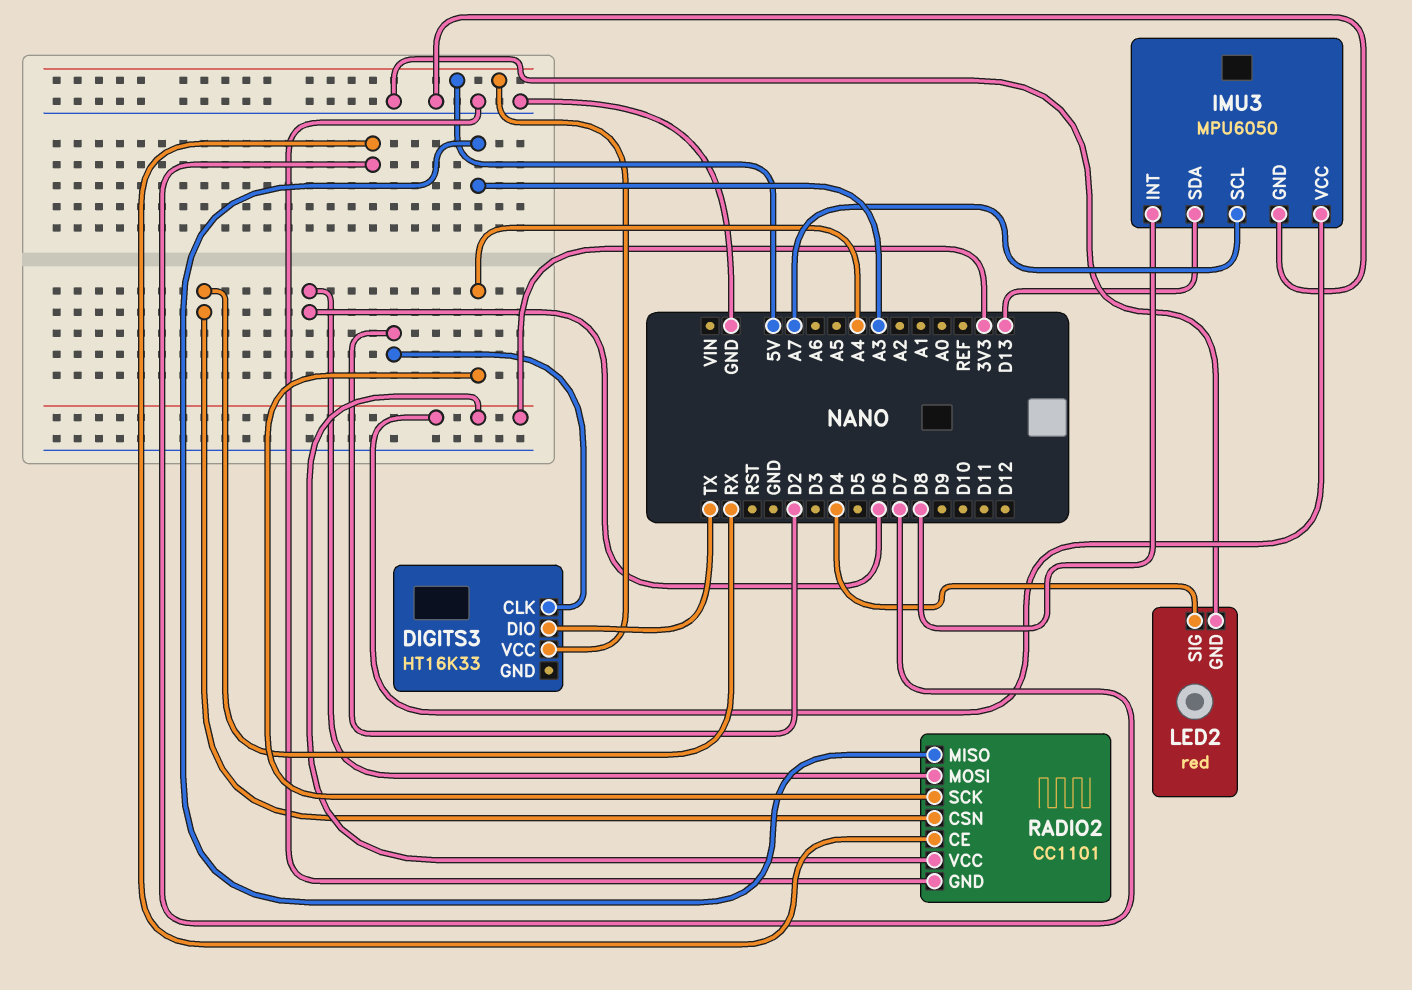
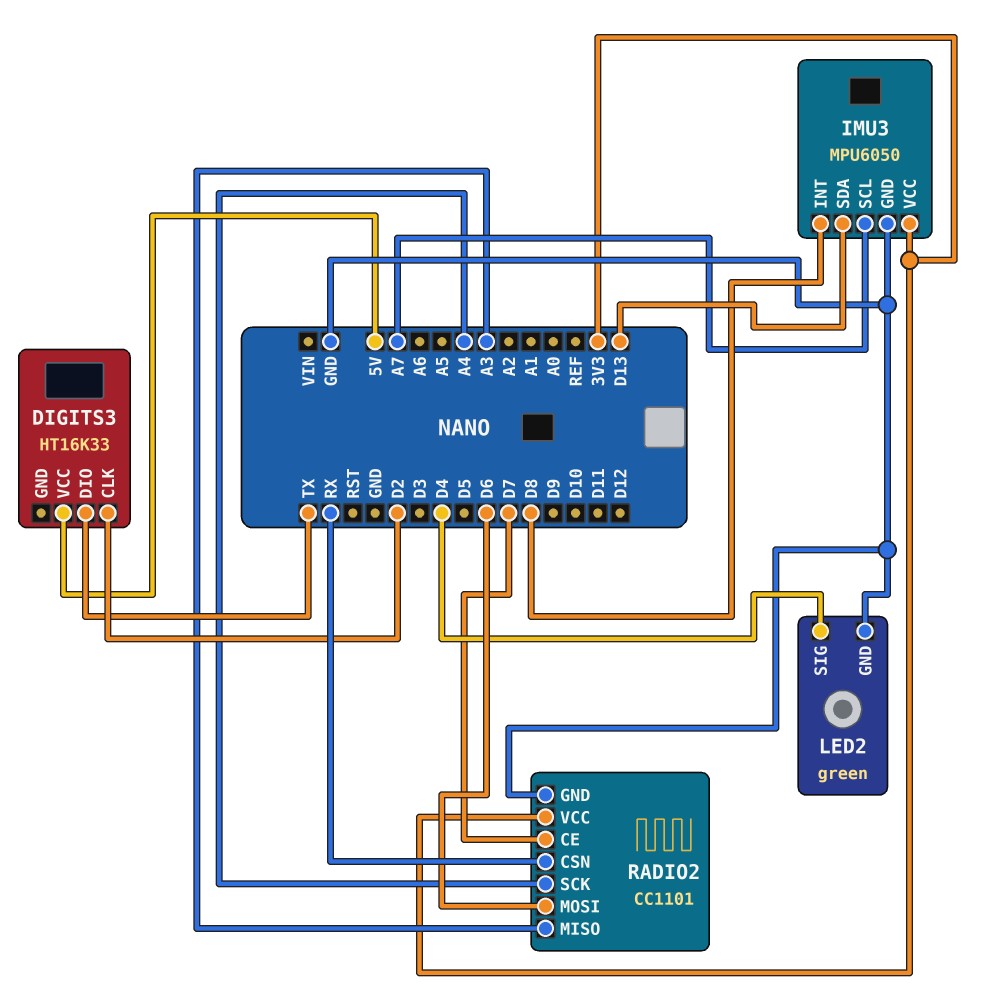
LED2: red -> green

